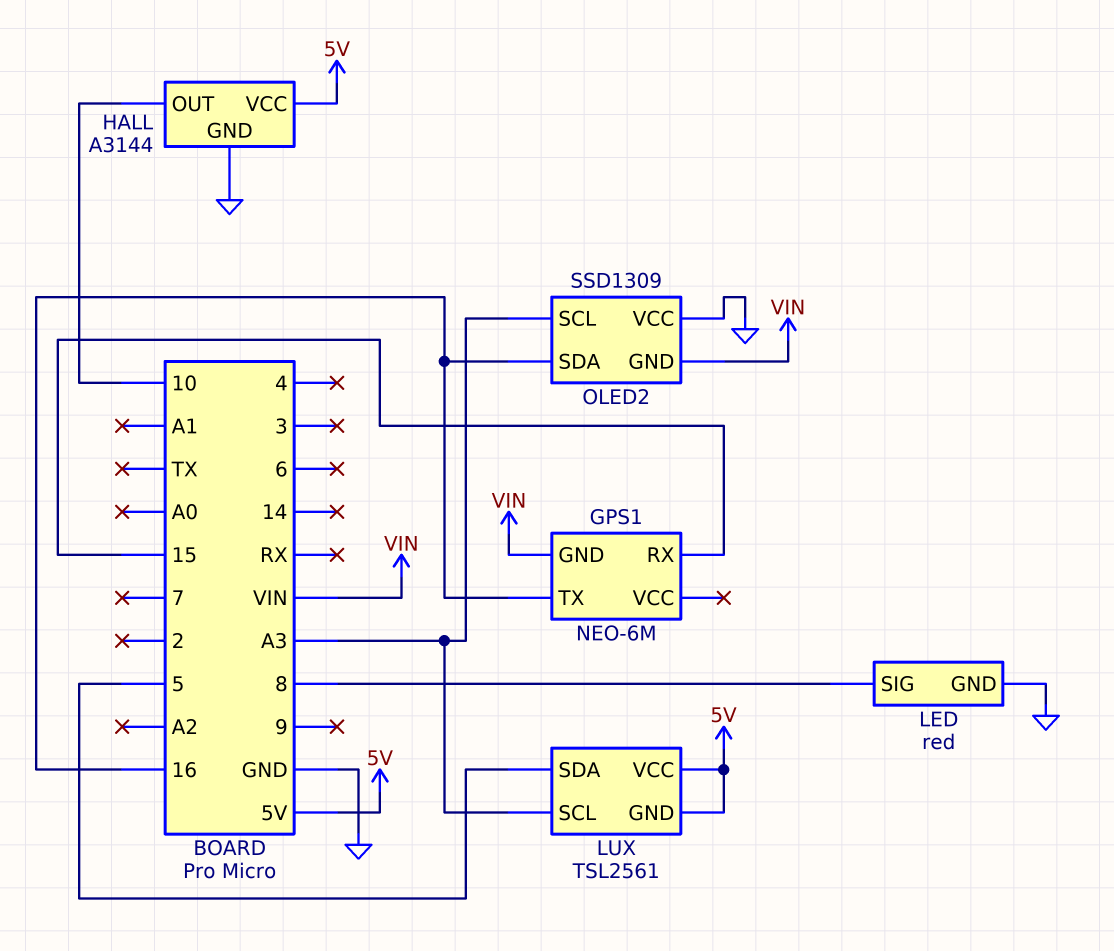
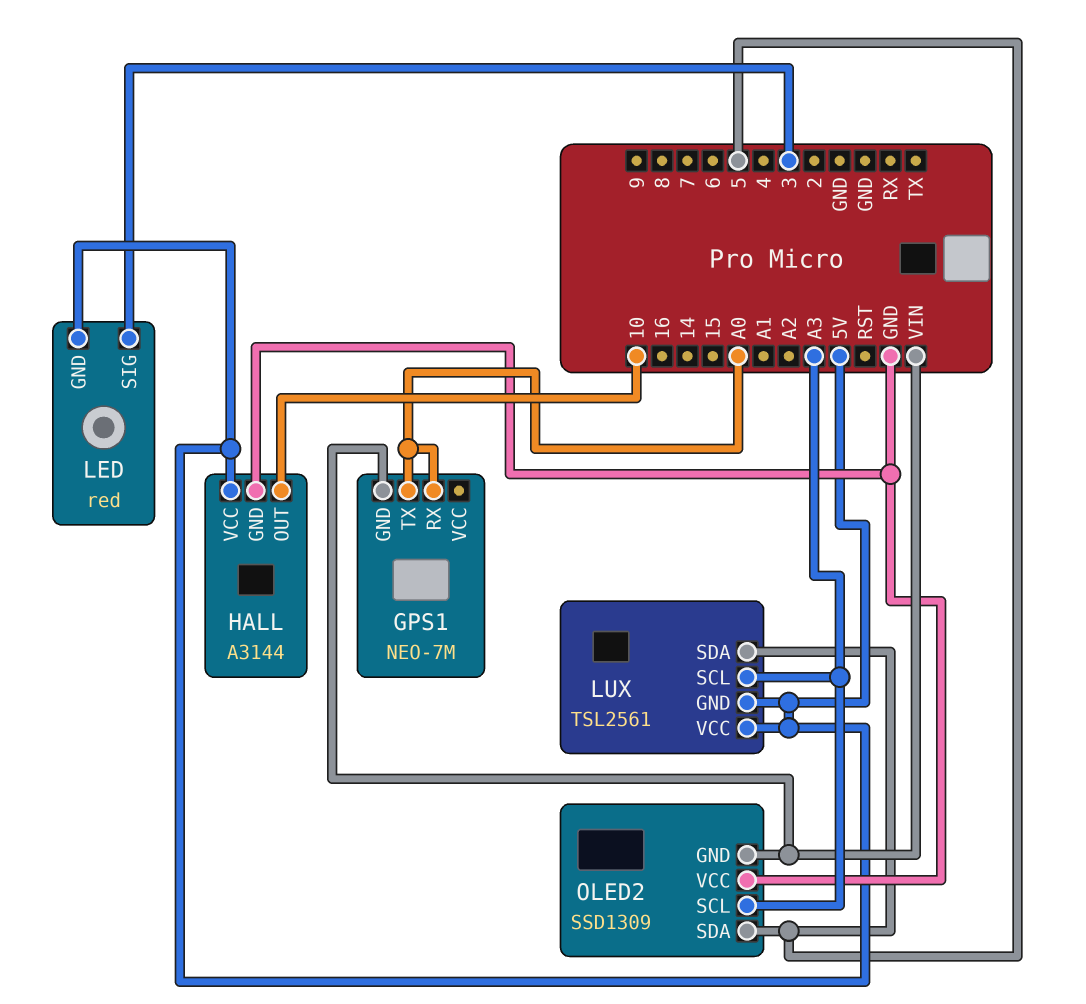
GPS1: NEO-6M -> NEO-7M
GPS1 pin RX: 15 -> A0
GPS1 pin TX: 16 -> A0
LED pin GND: GND -> 5V
LED pin SIG: 8 -> 3
OLED2 pin SDA: 16 -> 5

